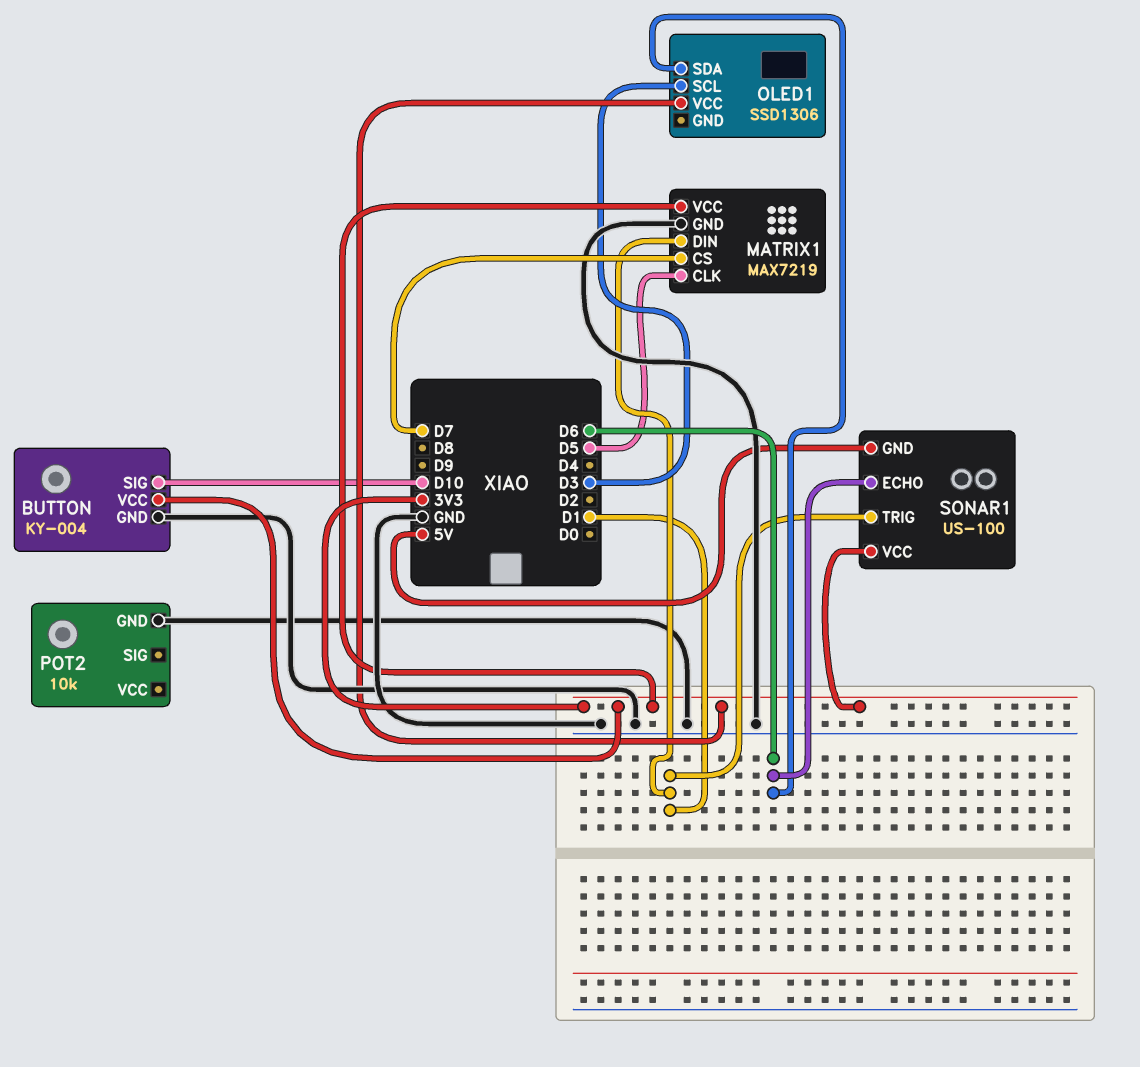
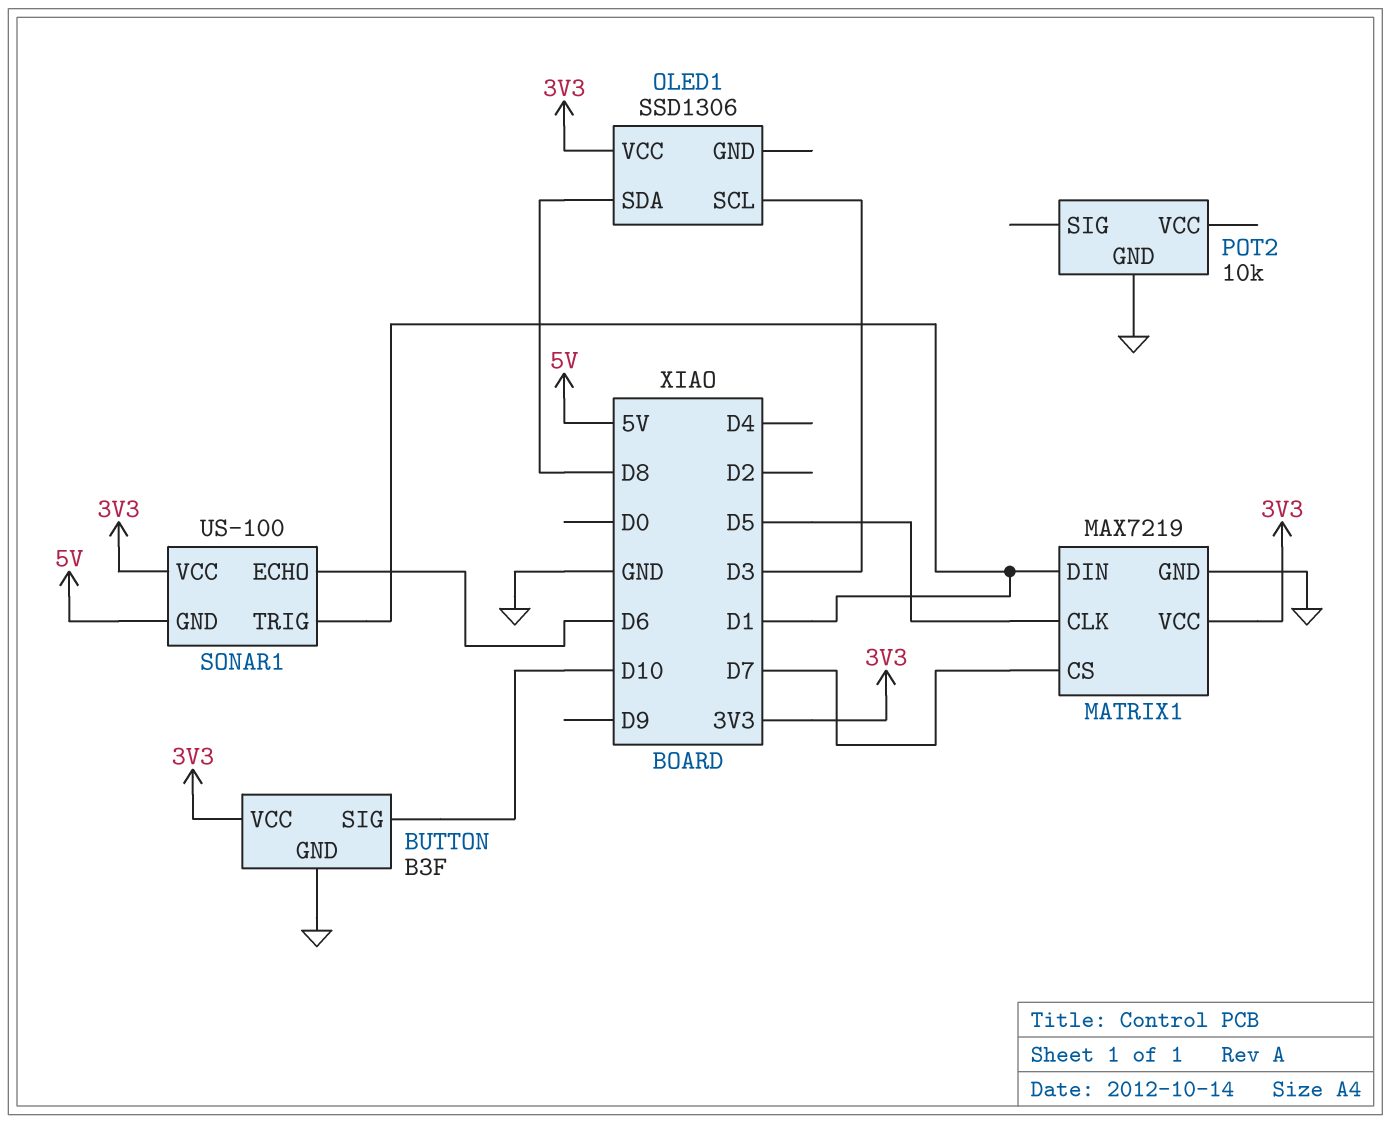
BUTTON: KY-004 -> B3F
OLED1 pin SDA: D6 -> D8

